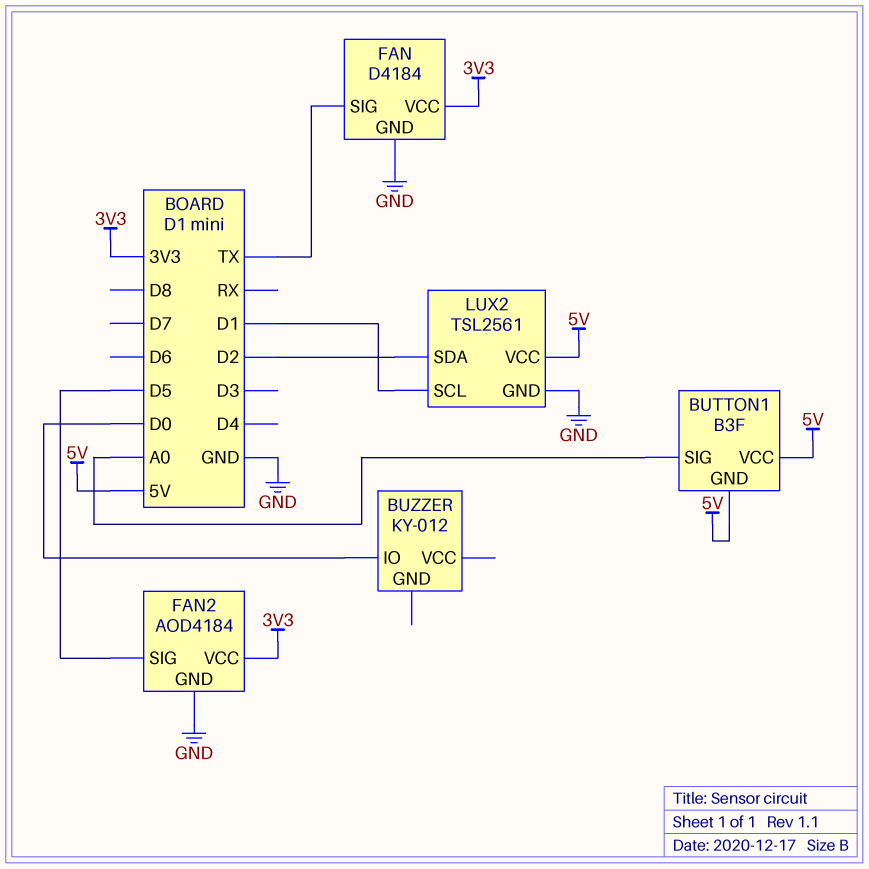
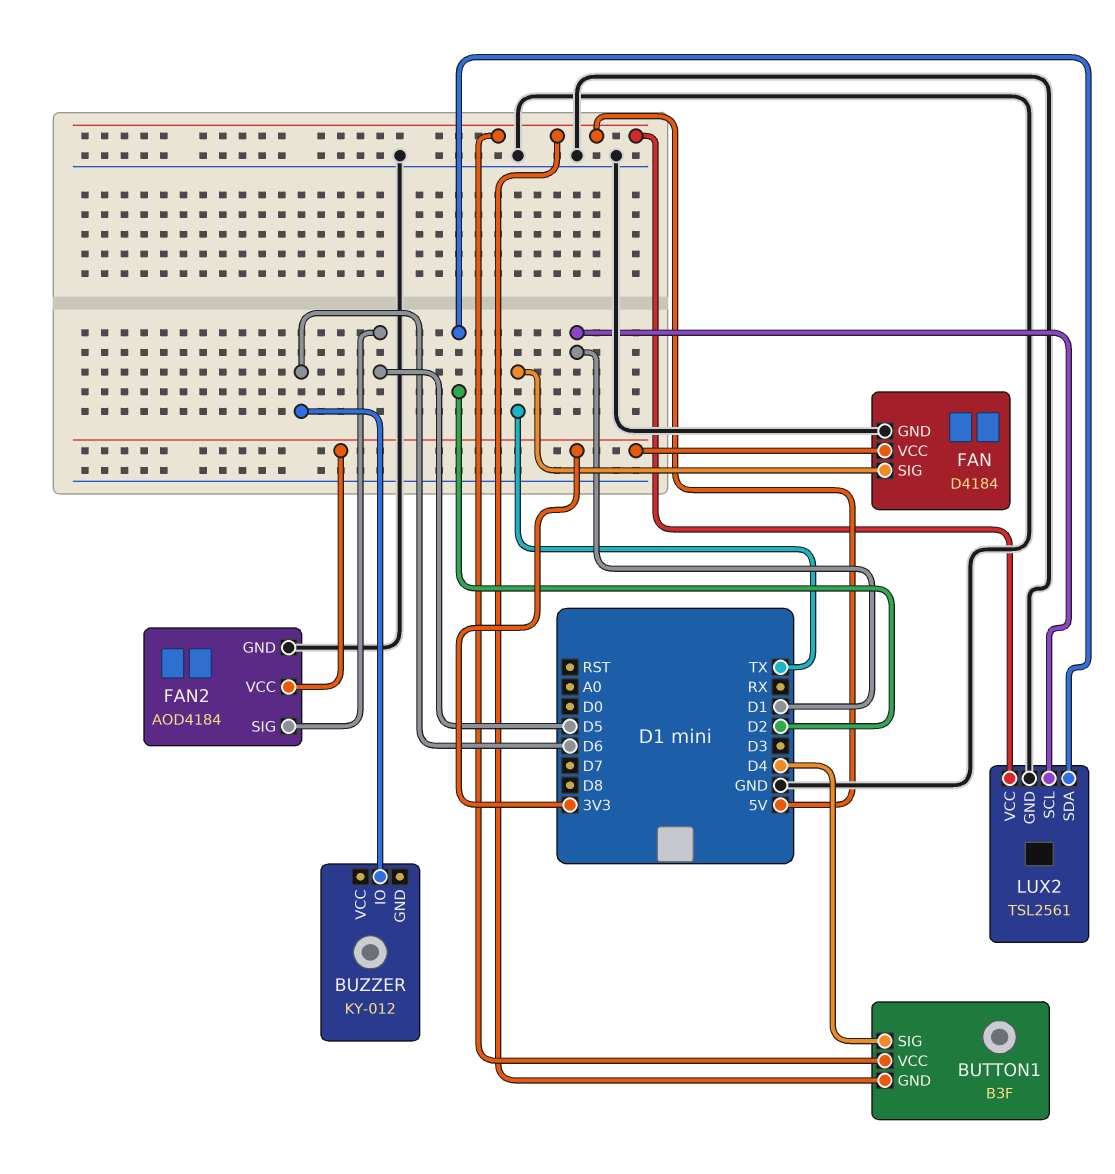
BUTTON1 pin SIG: A0 -> D4
BUZZER pin IO: D0 -> D6

